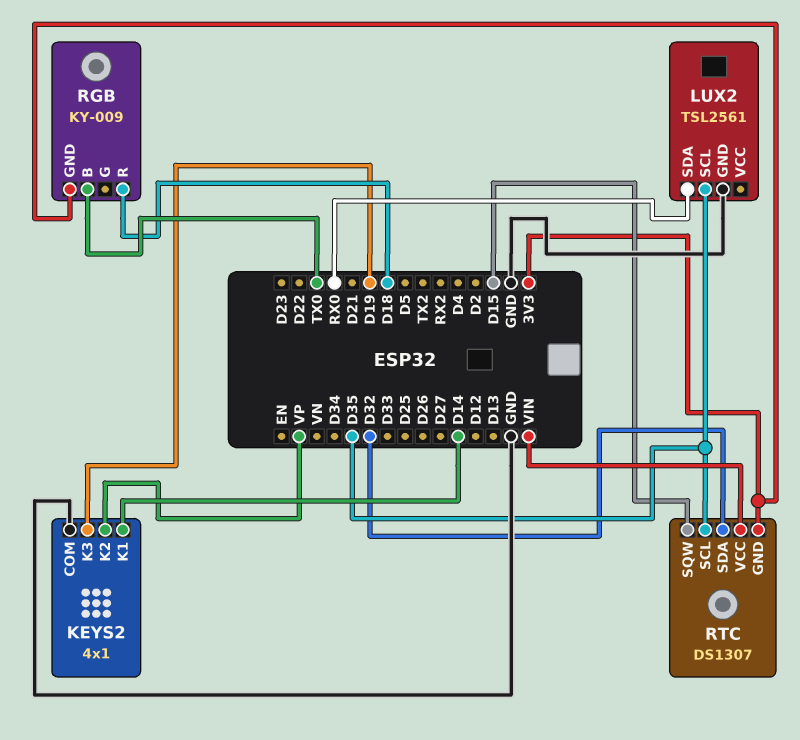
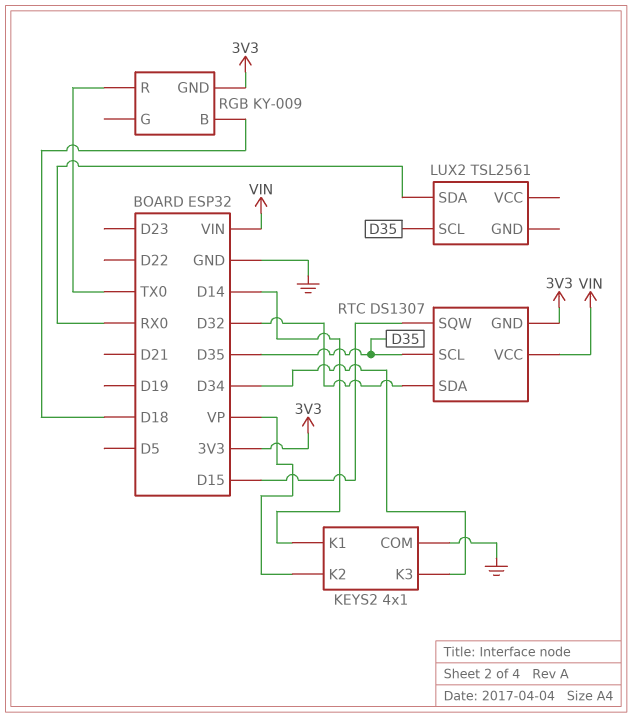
KEYS2 pin K3: D19 -> D34
LUX2 pin GND: GND -> none
RGB pin B: TX0 -> D18
RGB pin R: D18 -> TX0

